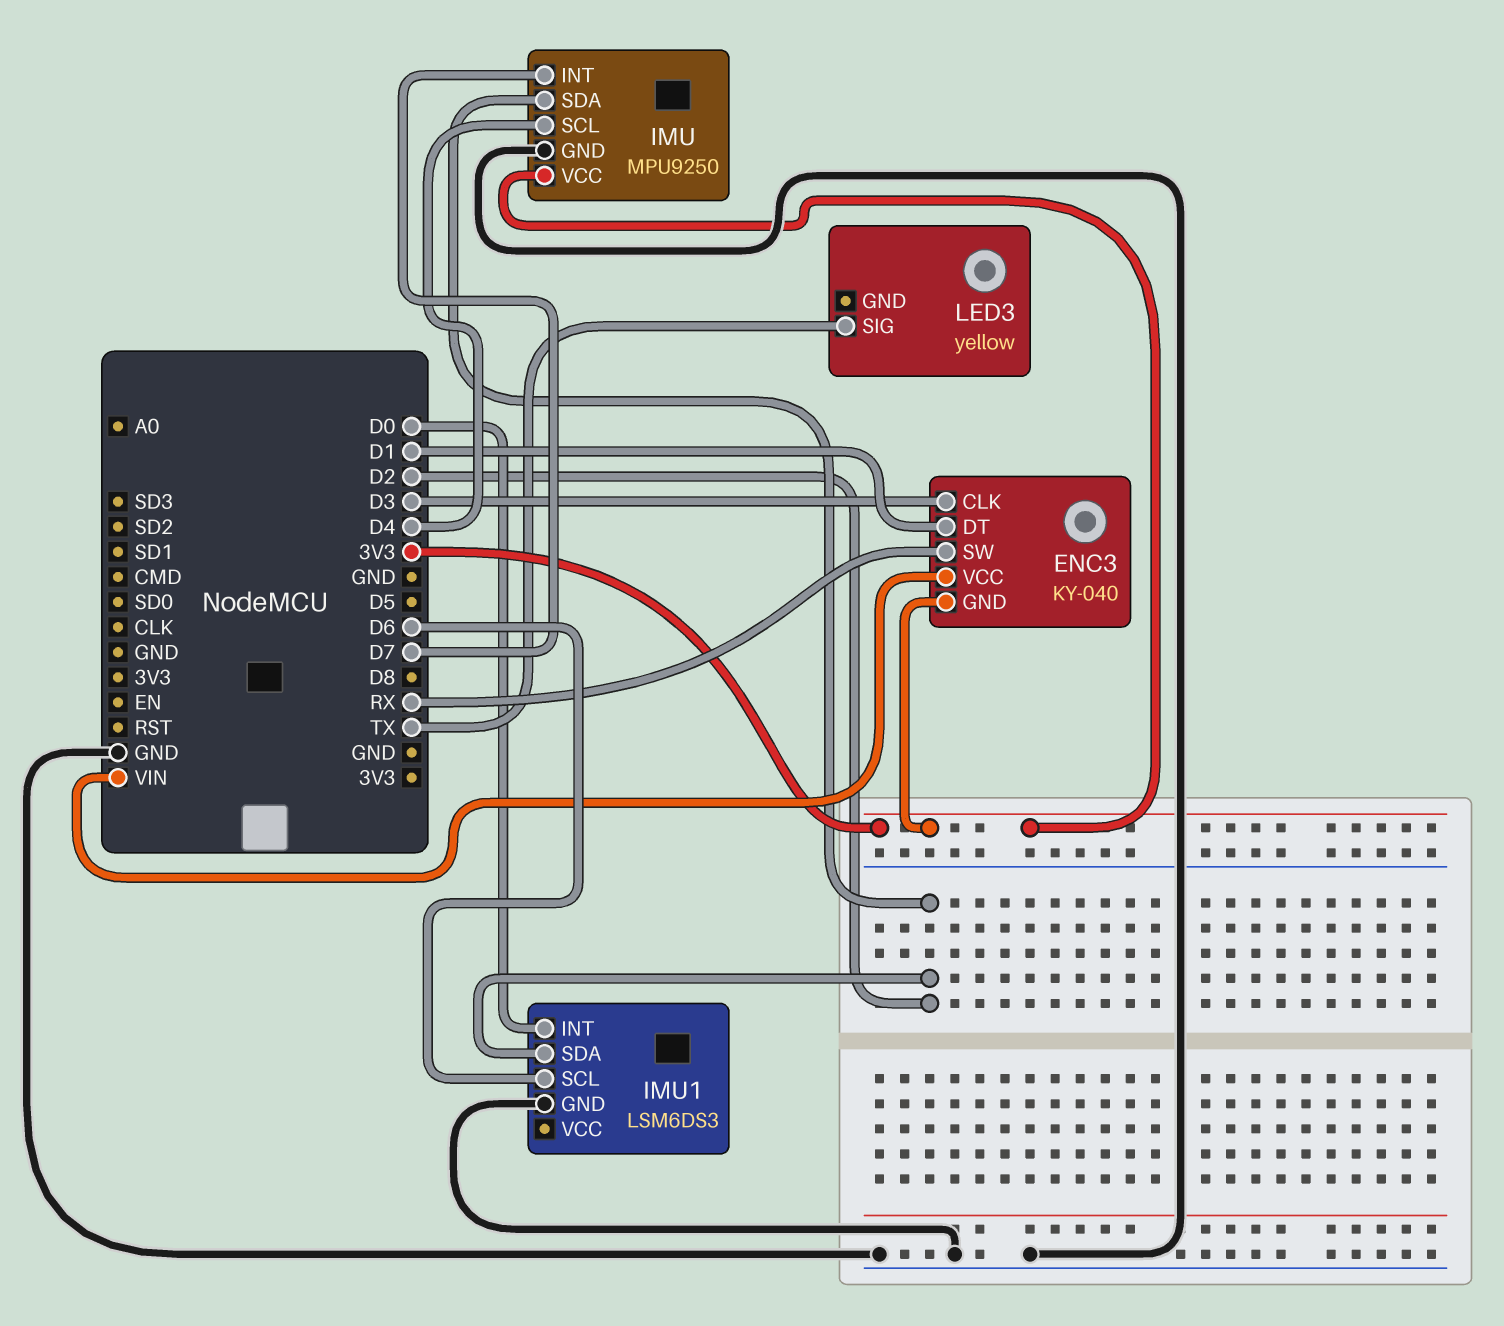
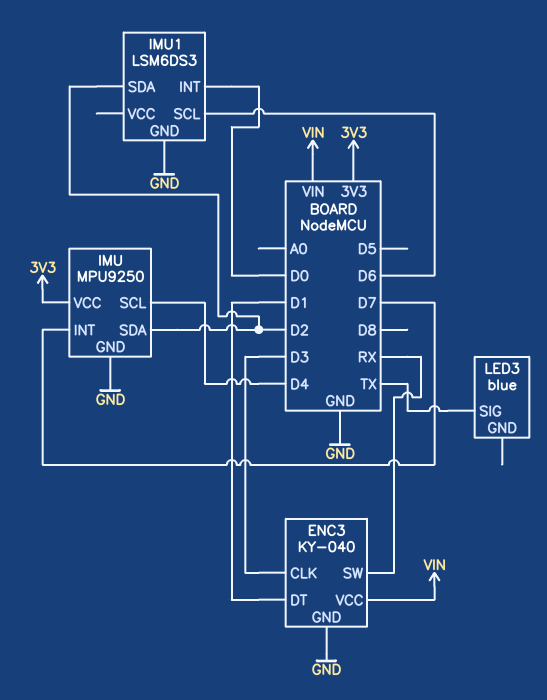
ENC3 pin GND: 3V3 -> GND
LED3: yellow -> blue

